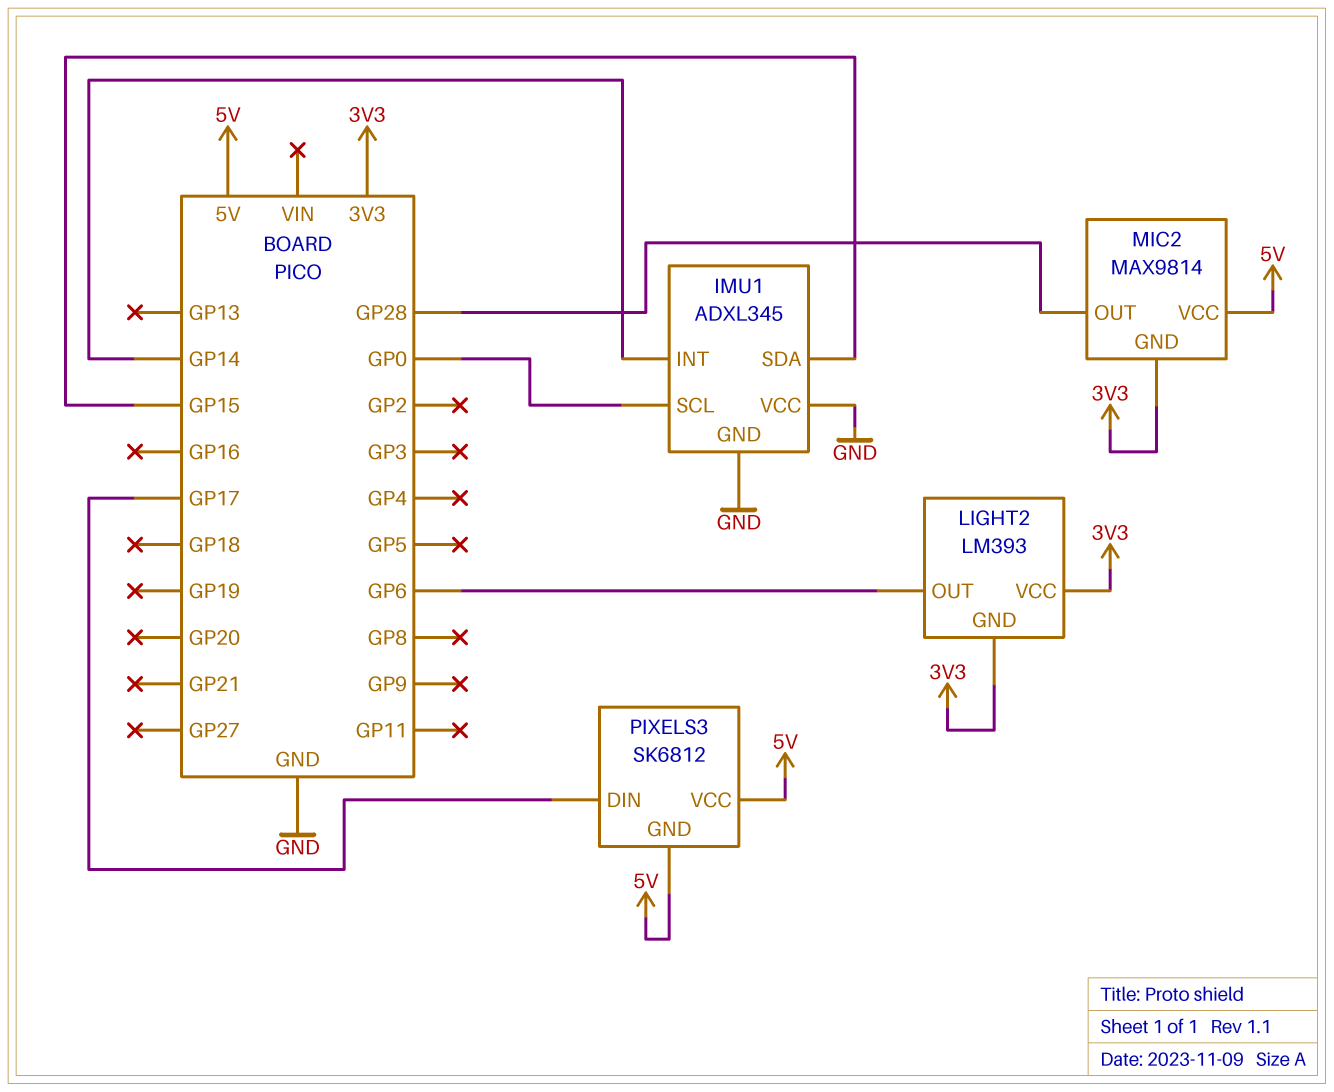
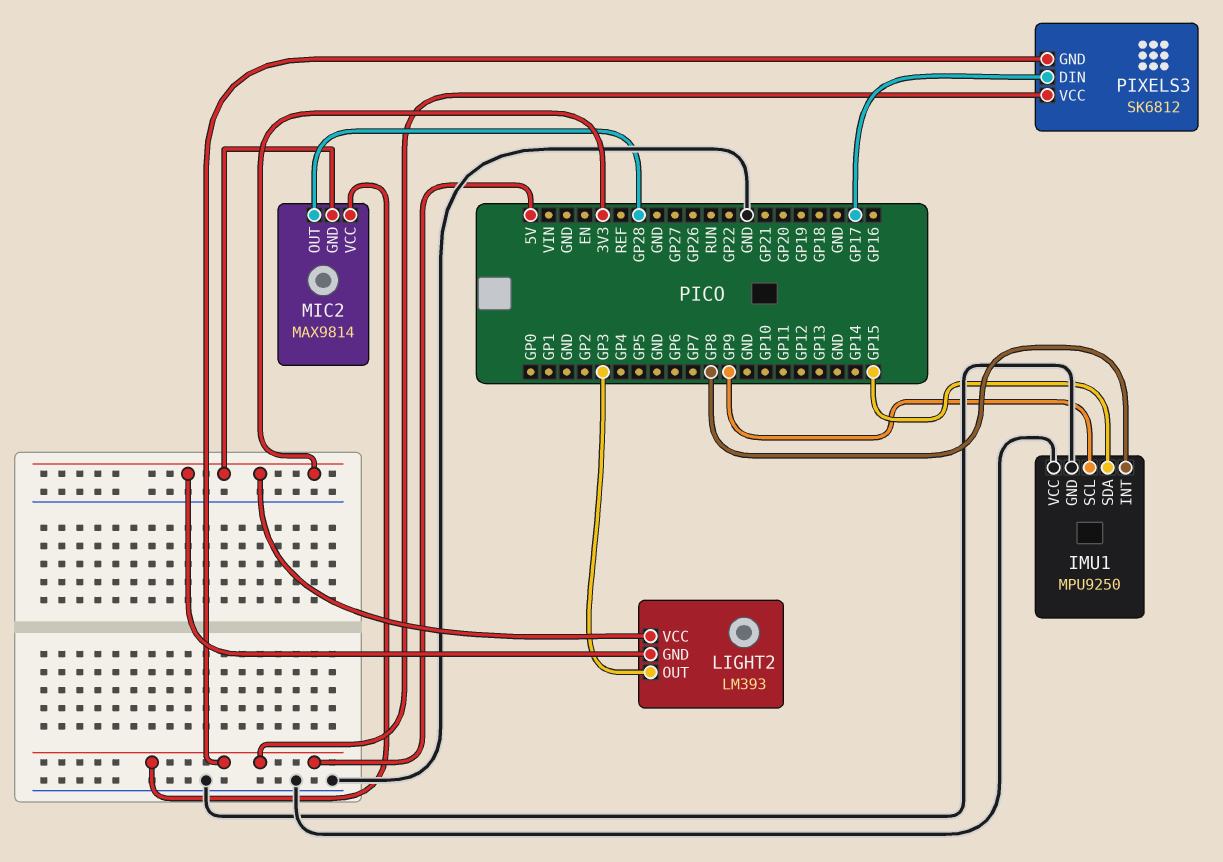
IMU1: ADXL345 -> MPU9250
IMU1 pin INT: GP14 -> GP8
IMU1 pin SCL: GP0 -> GP9
LIGHT2 pin OUT: GP6 -> GP3

